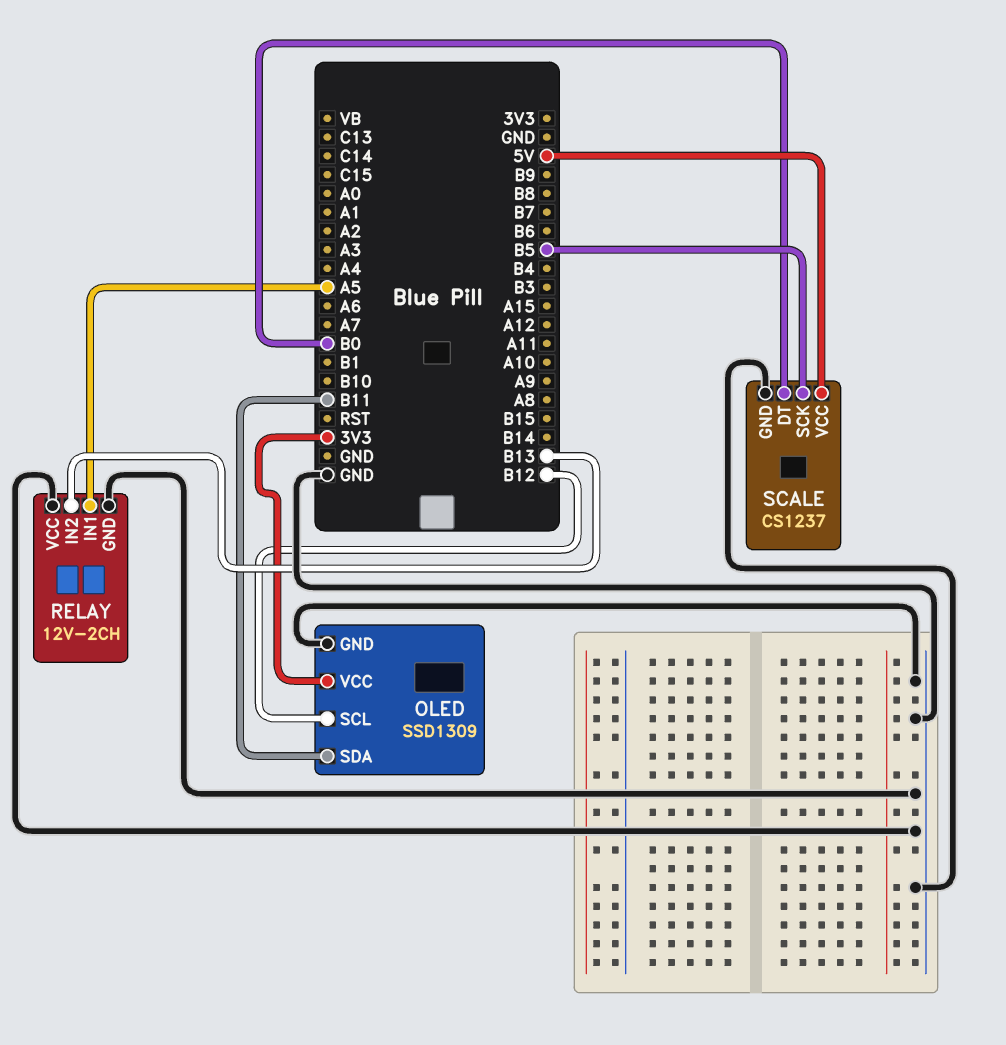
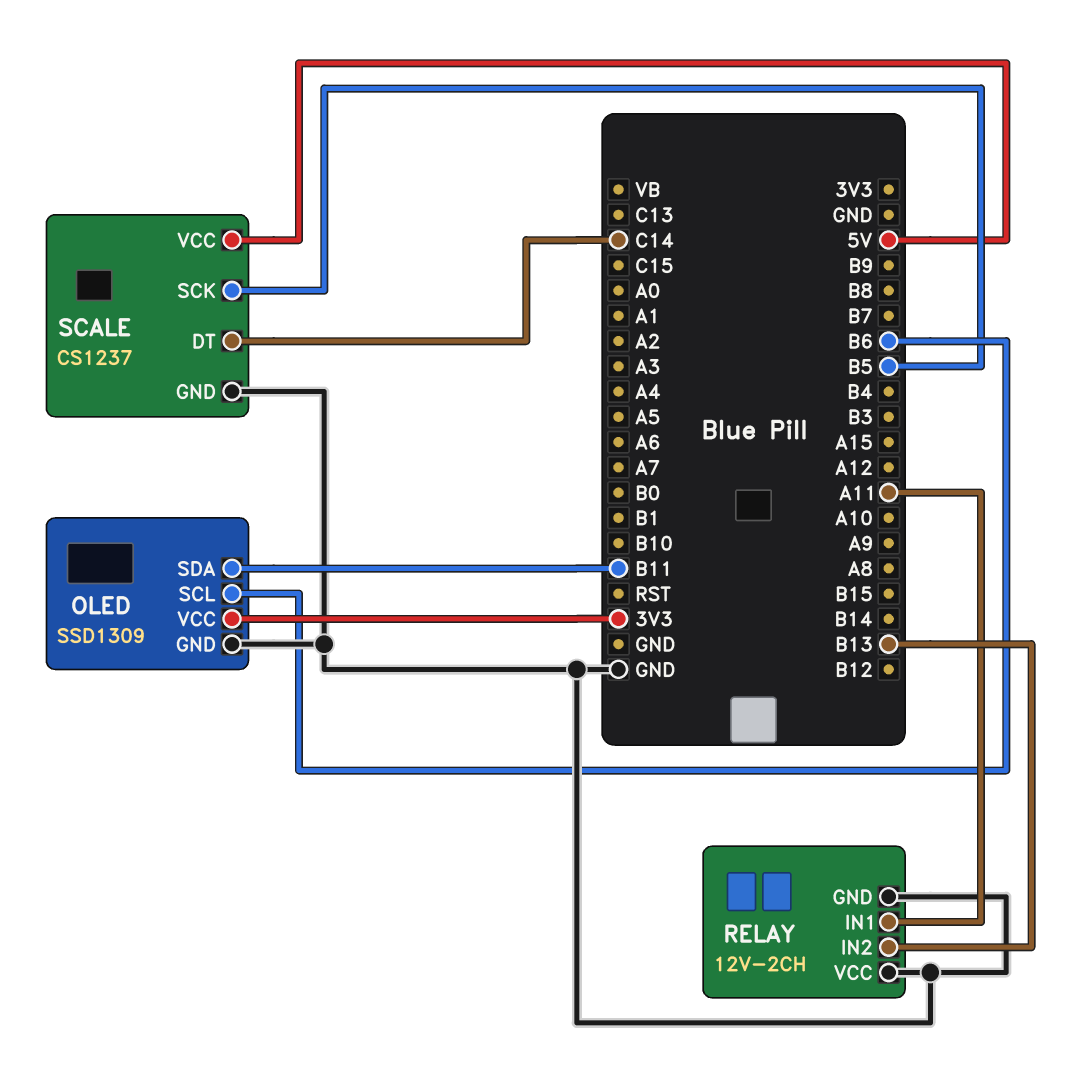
OLED pin SCL: B12 -> B6
RELAY pin IN1: A5 -> A11
SCALE pin DT: B0 -> C14

